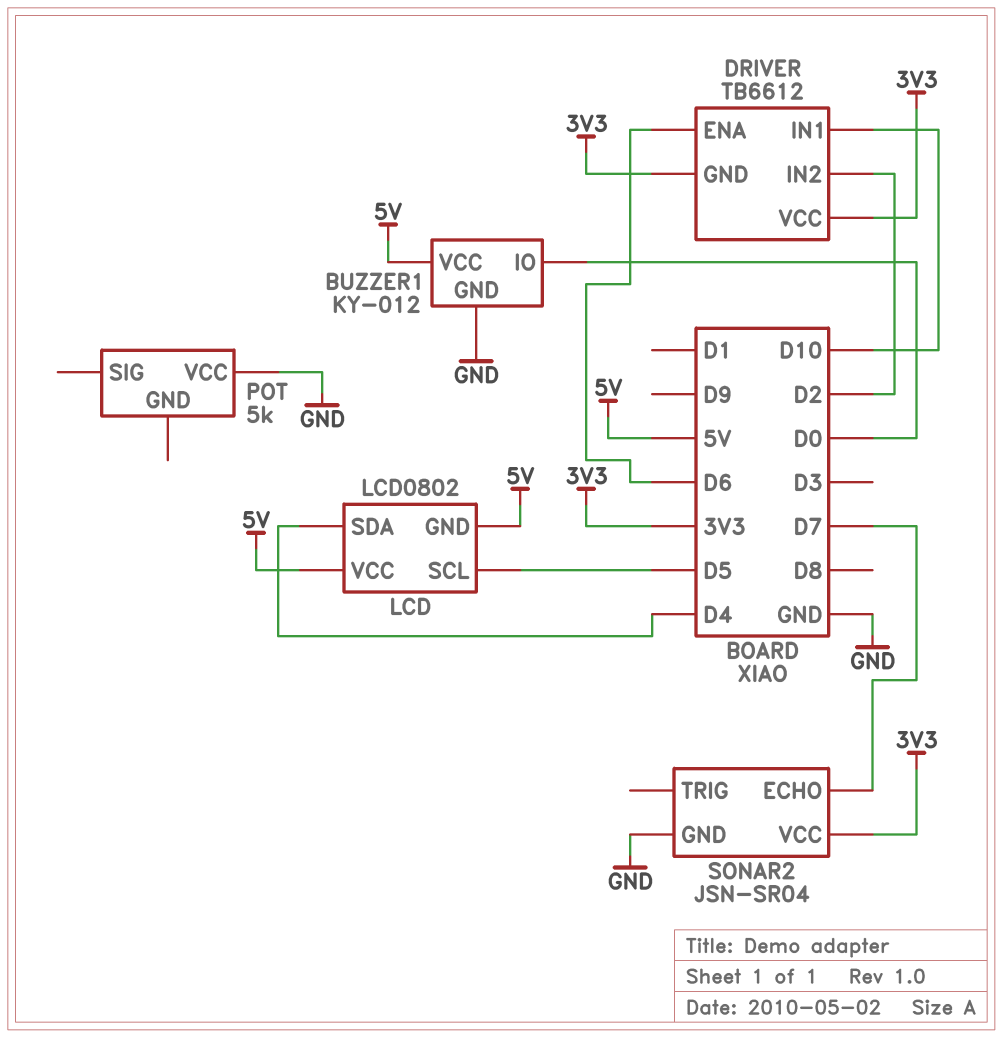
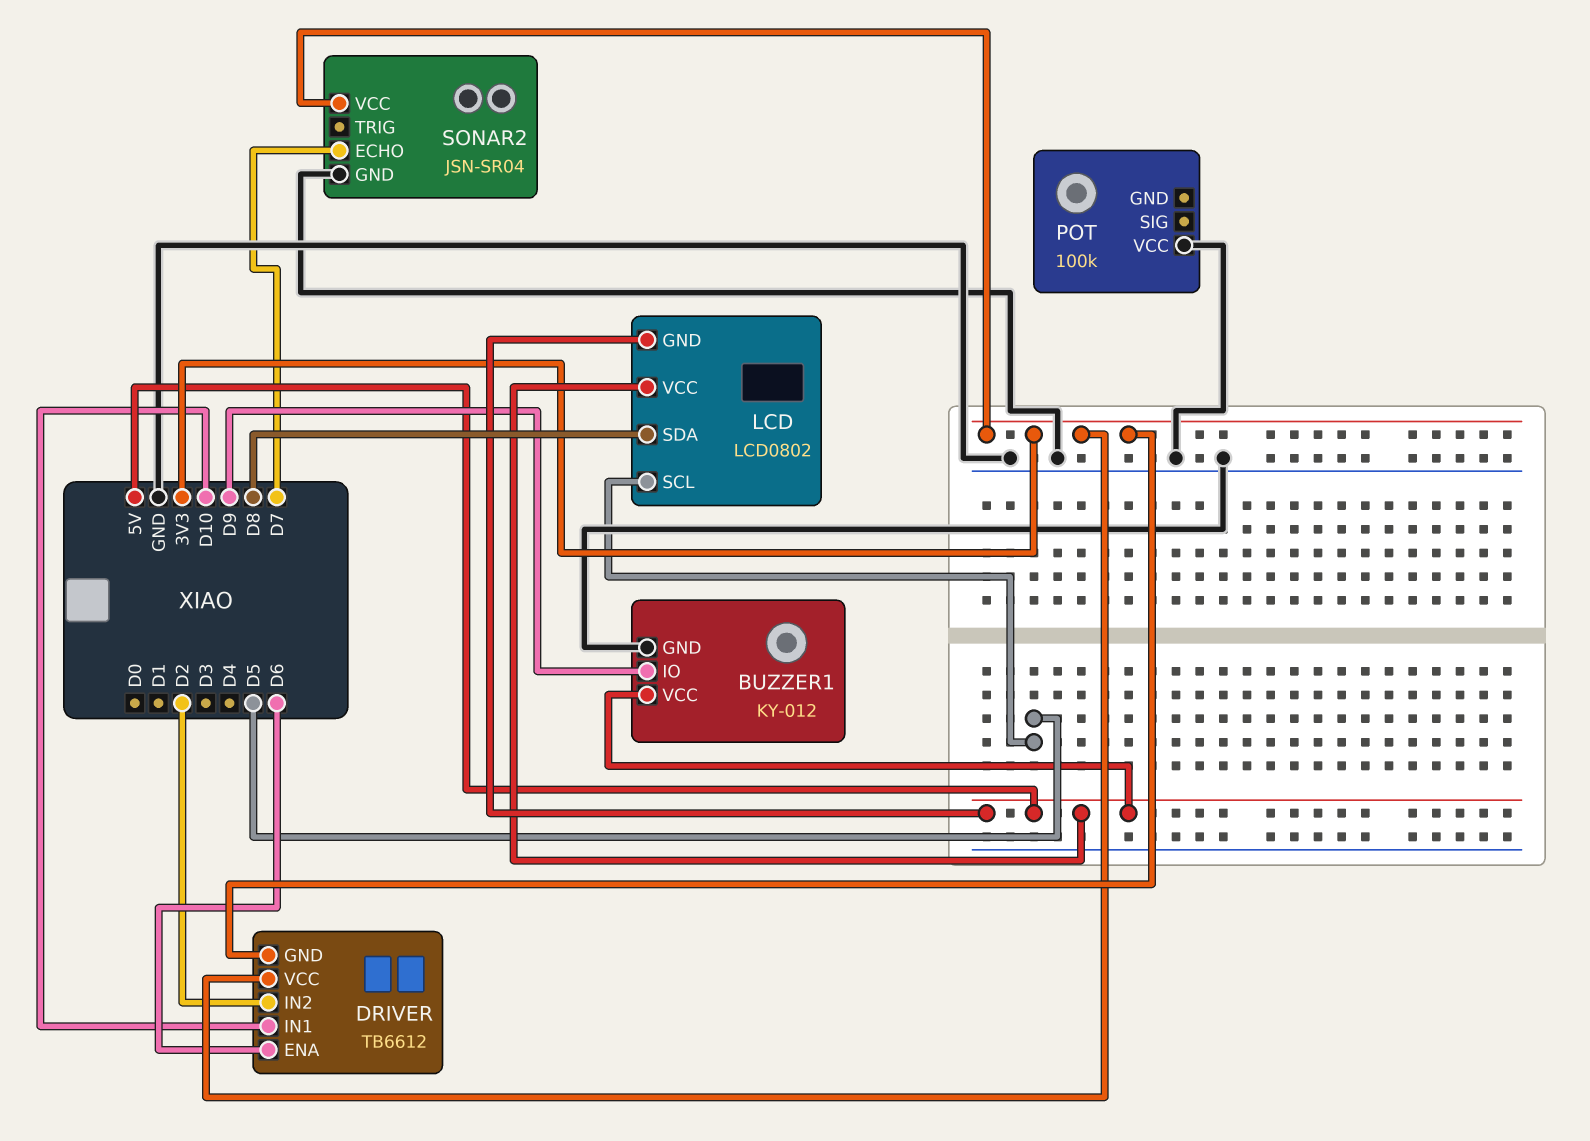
BUZZER1 pin IO: D0 -> D9
LCD pin SDA: D4 -> D8
POT: 5k -> 100k

